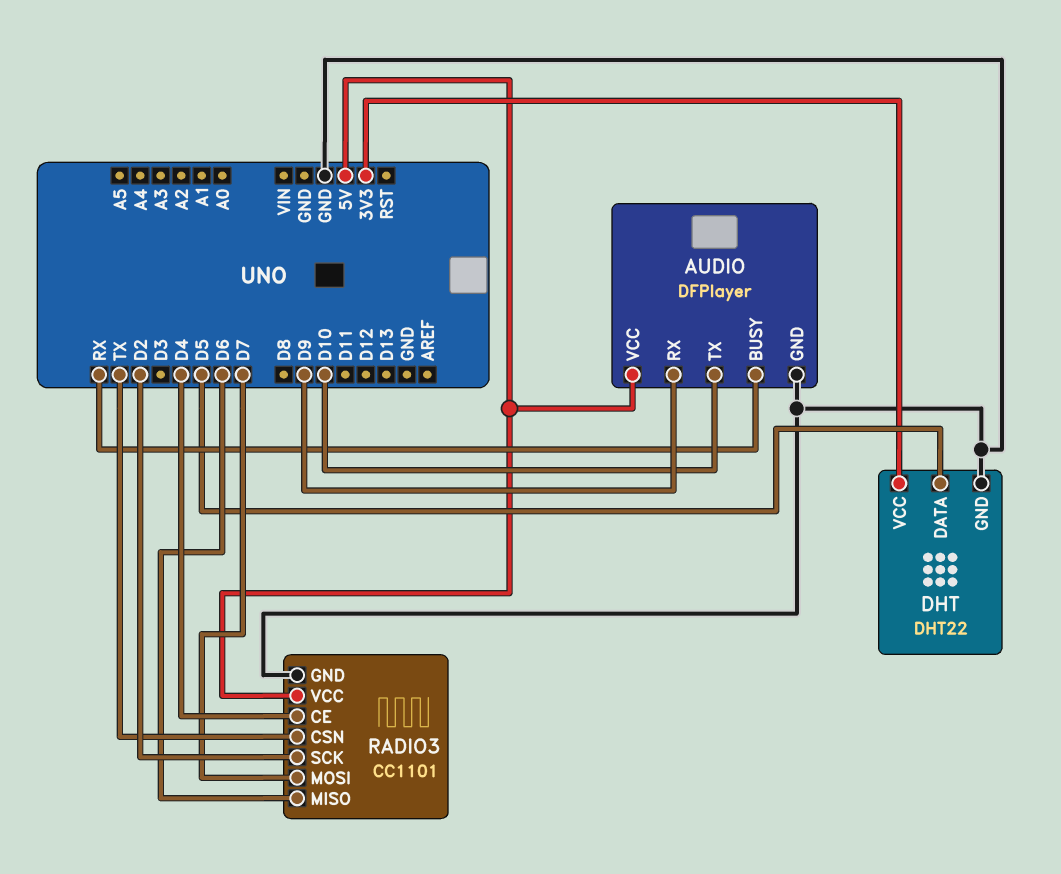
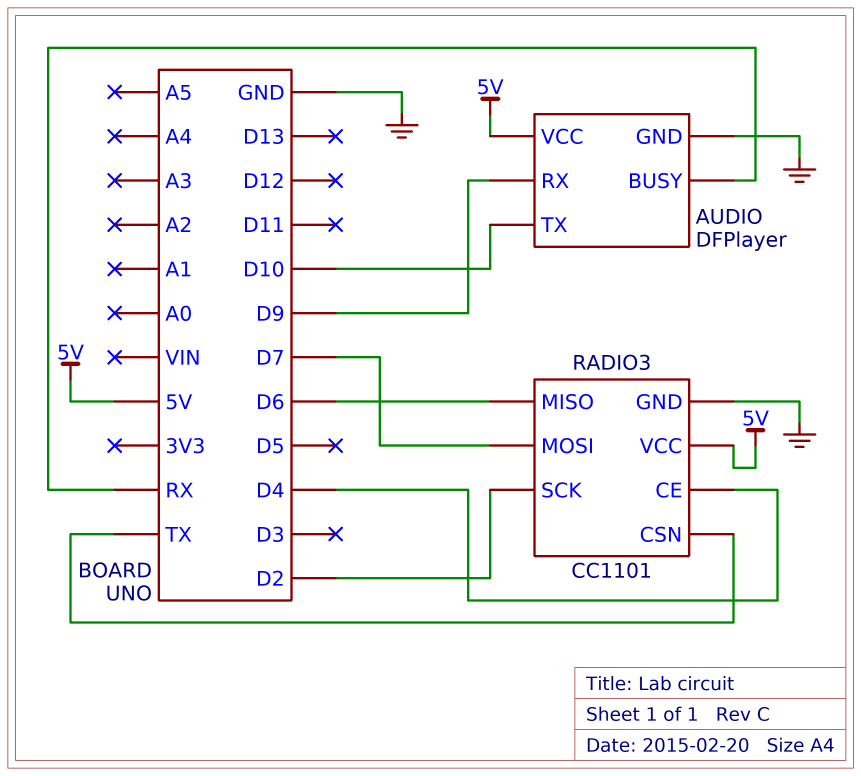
DHT: DHT22 -> none
DHT pin DATA: D5 -> none
DHT pin GND: GND -> none
DHT pin VCC: 3V3 -> none

